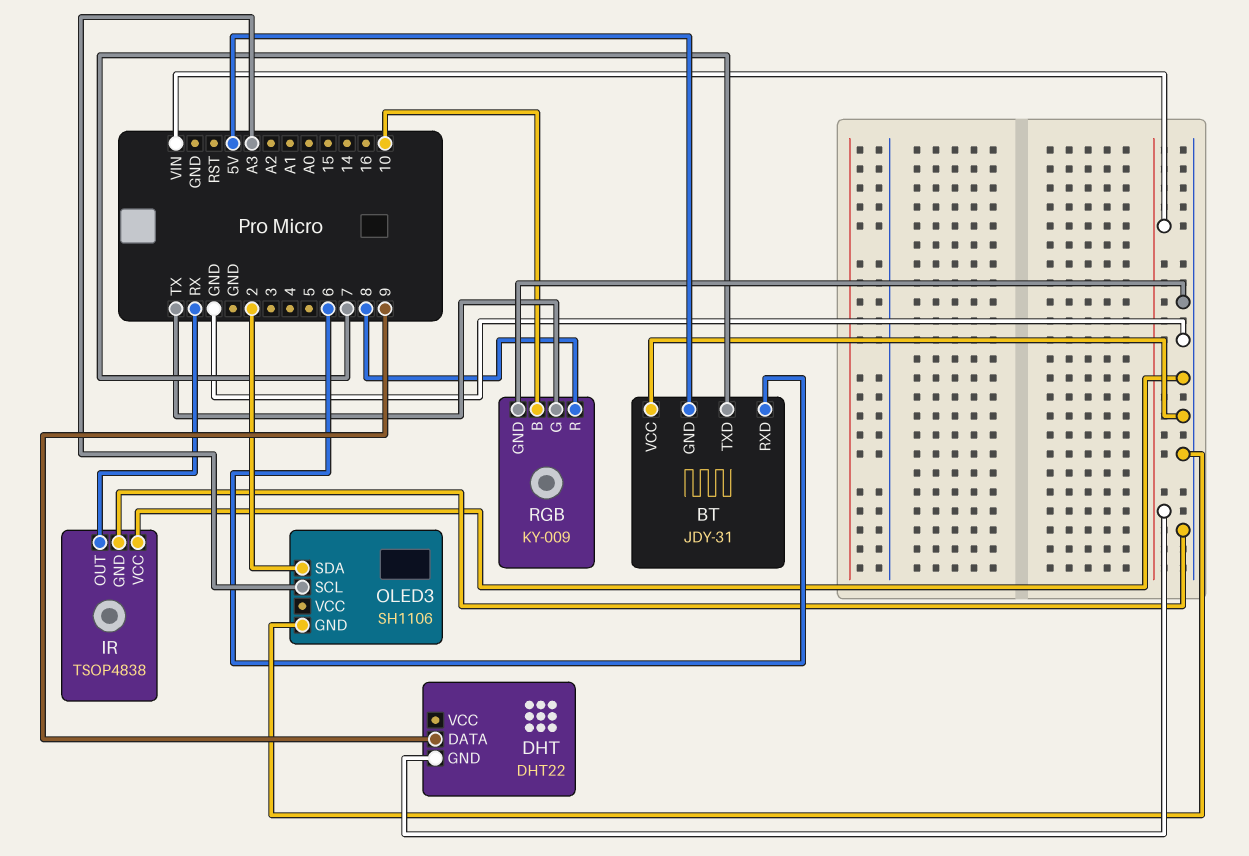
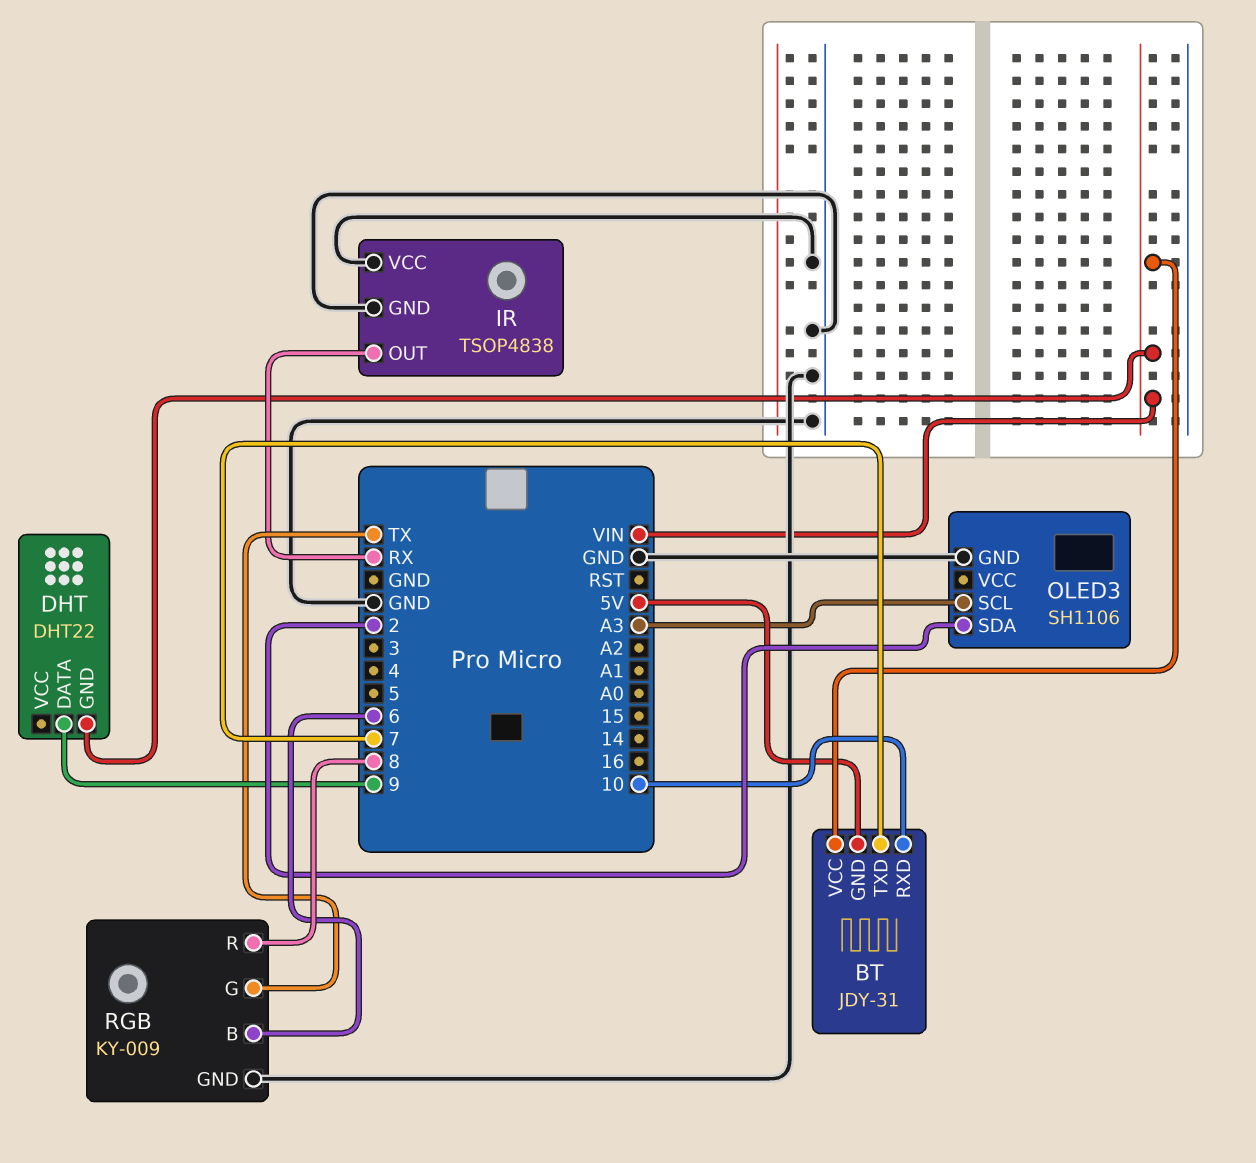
BT pin RXD: 6 -> 10
BT pin VCC: GND -> VIN
RGB pin B: 10 -> 6

